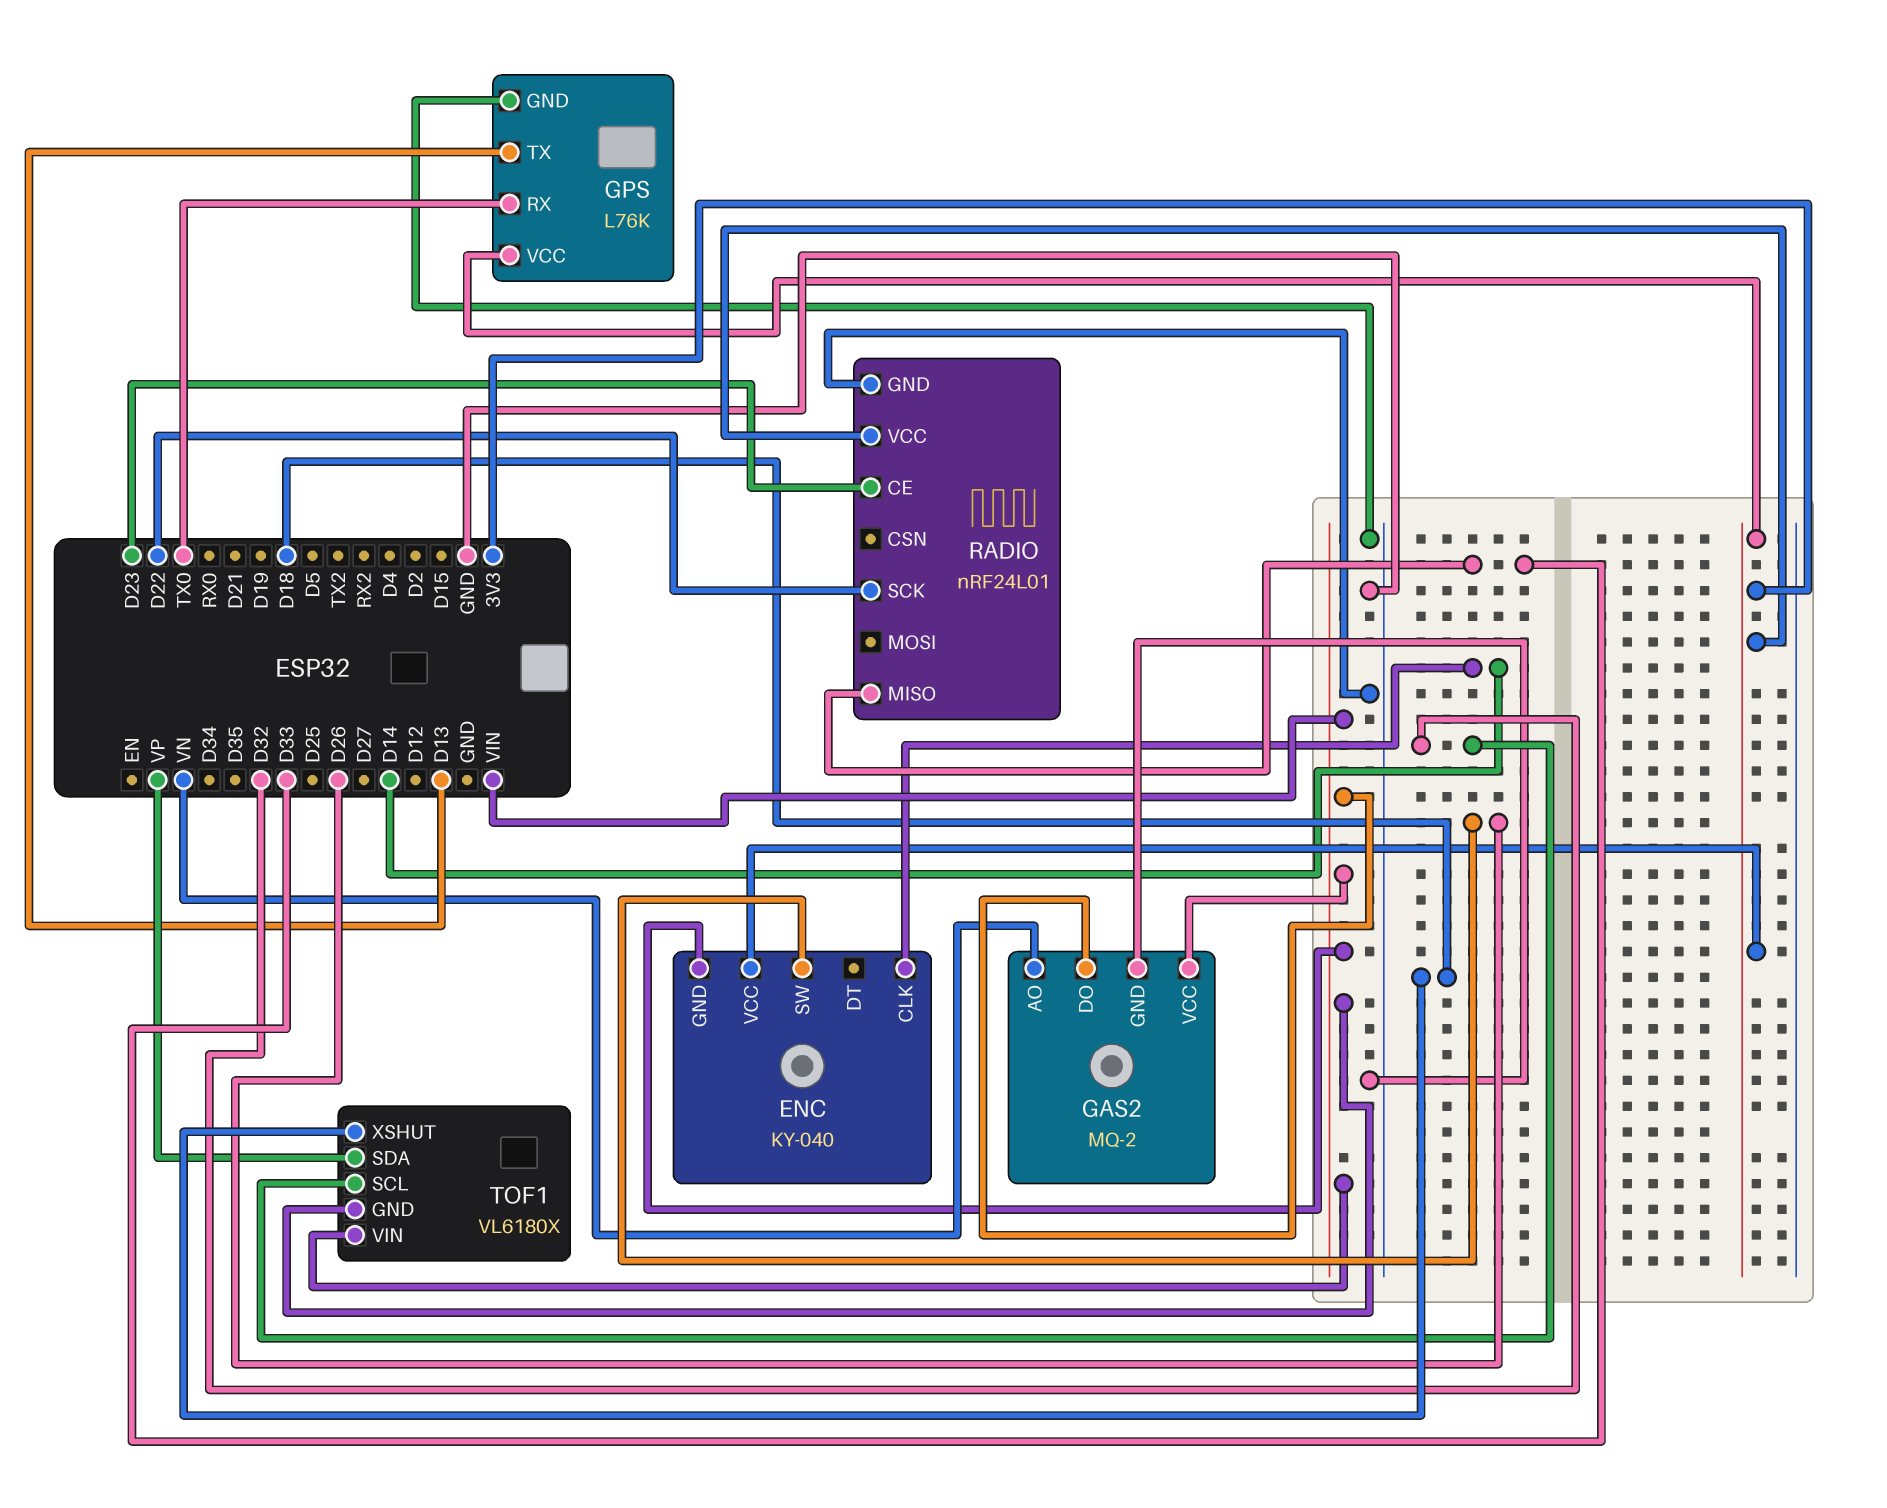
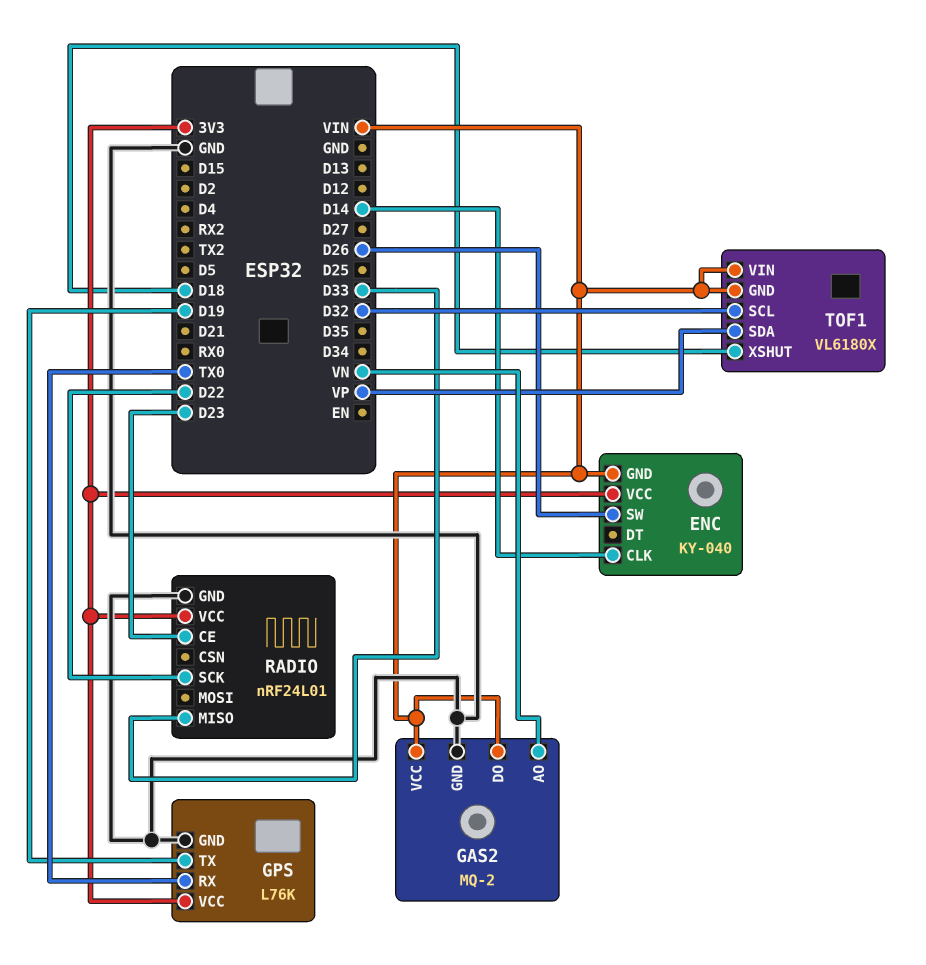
GPS pin TX: D13 -> D19

